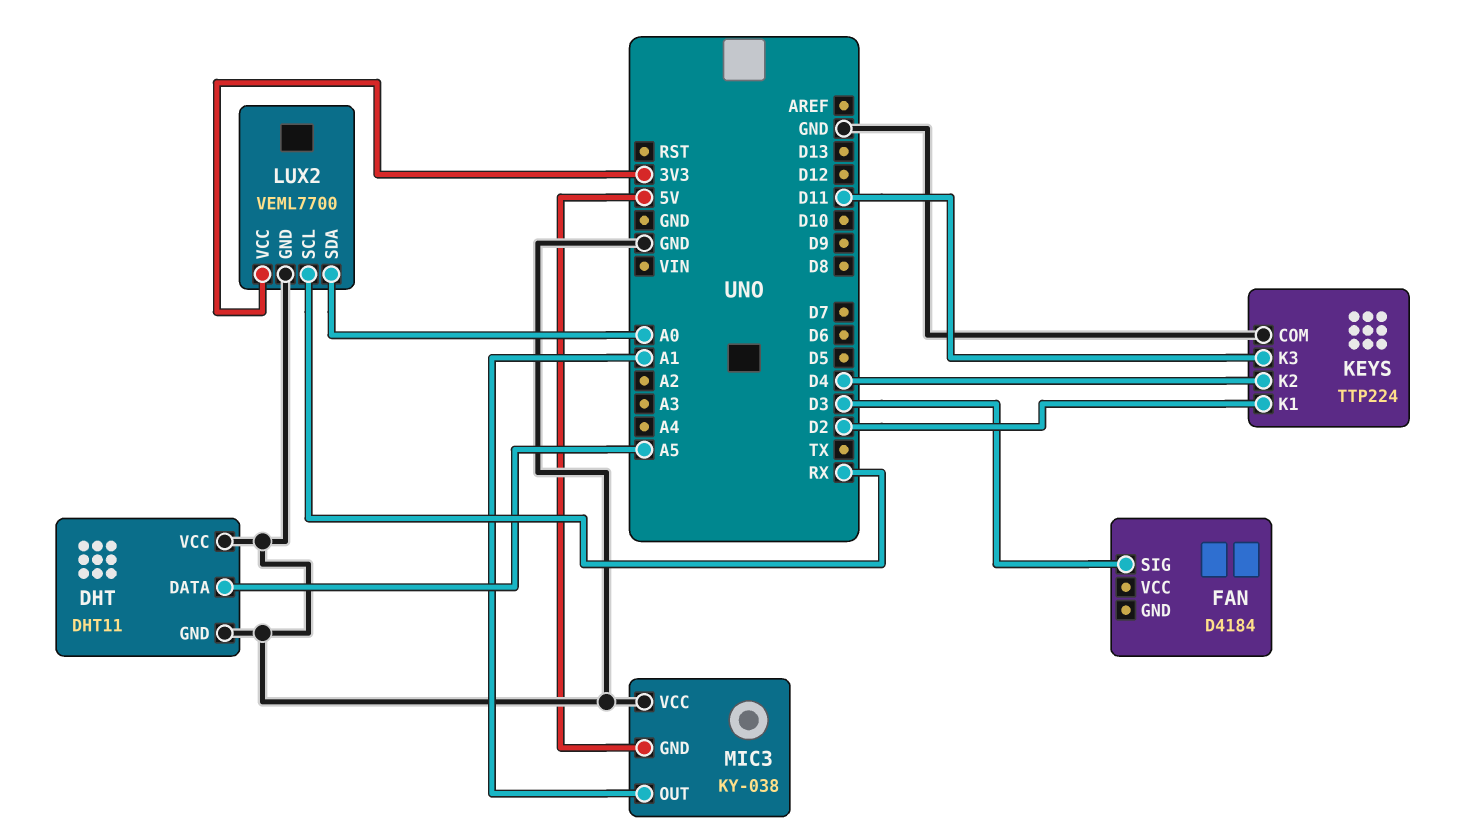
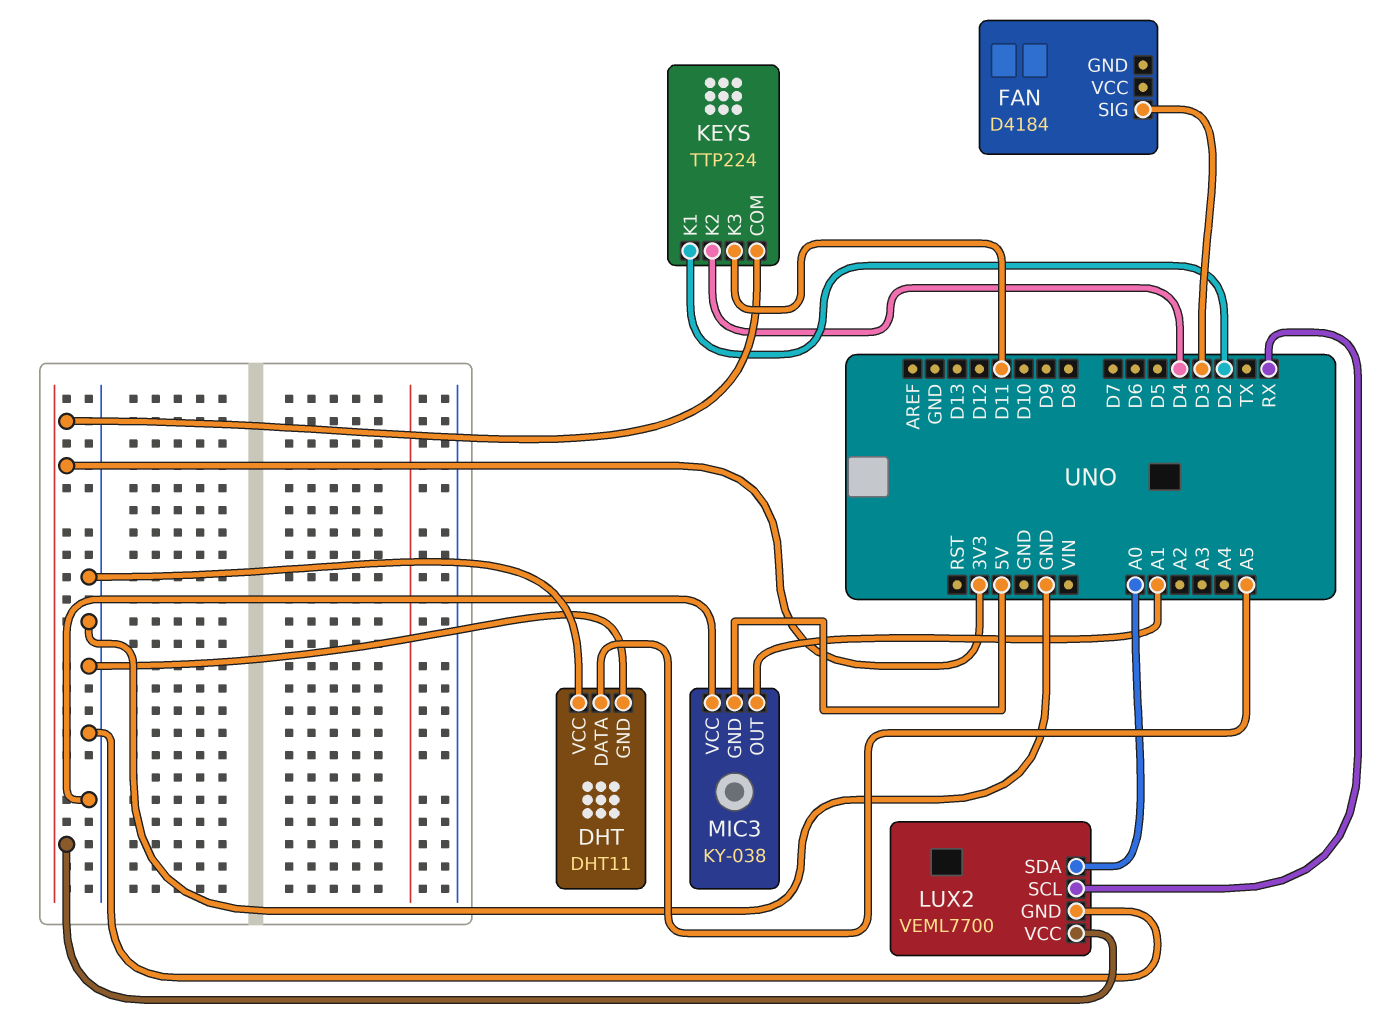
KEYS pin COM: GND -> 3V3

